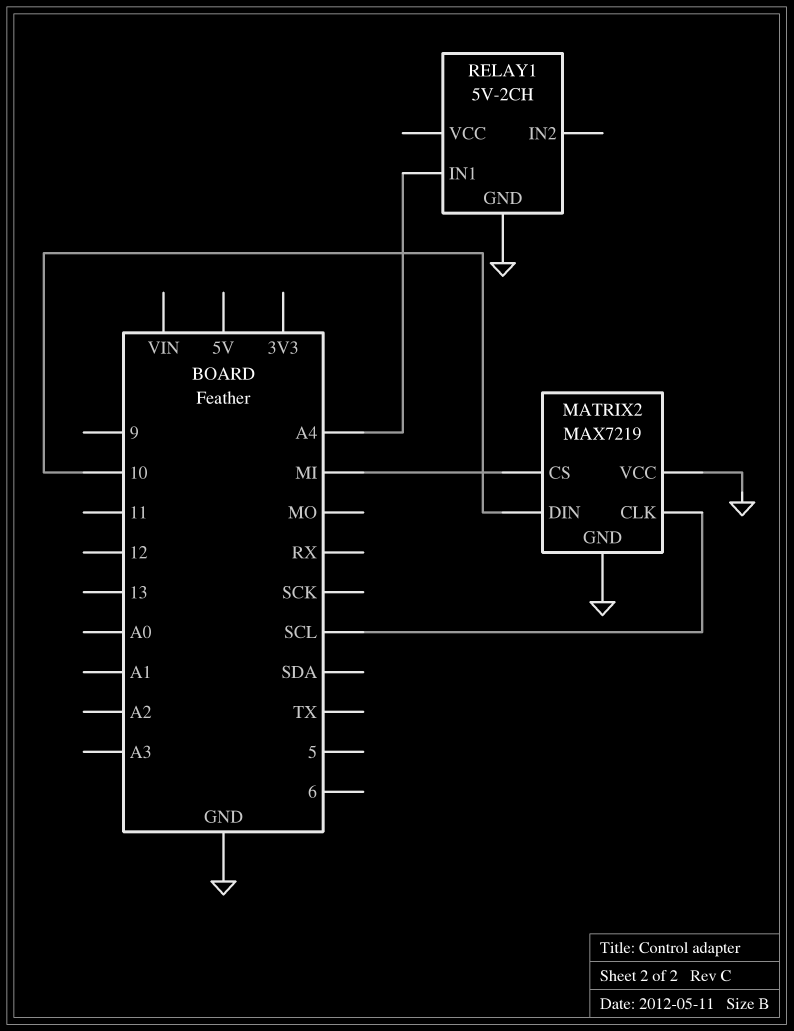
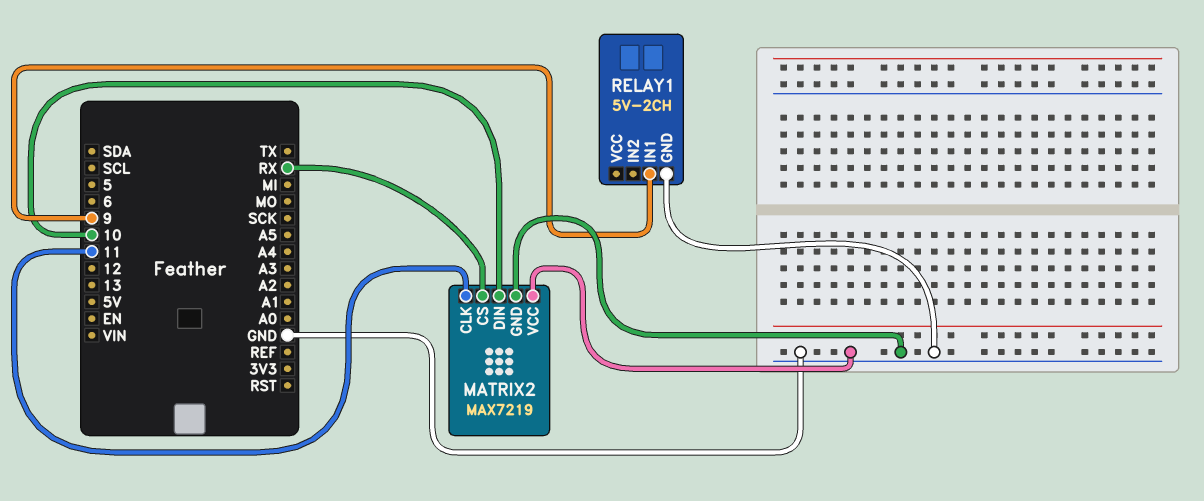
MATRIX2 pin CLK: SCL -> 11
MATRIX2 pin CS: MI -> RX
RELAY1 pin IN1: A4 -> 9

